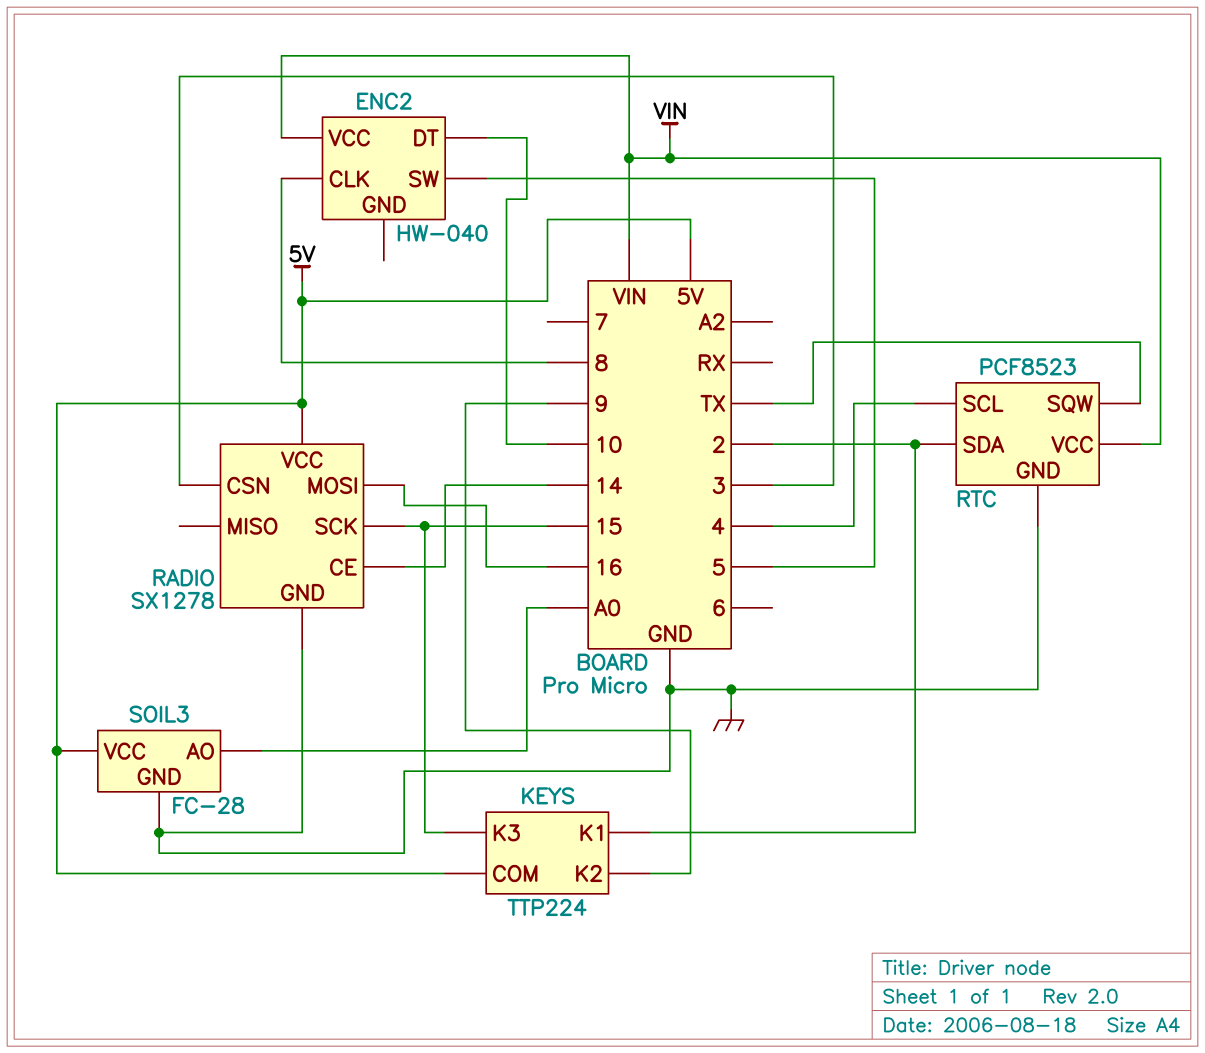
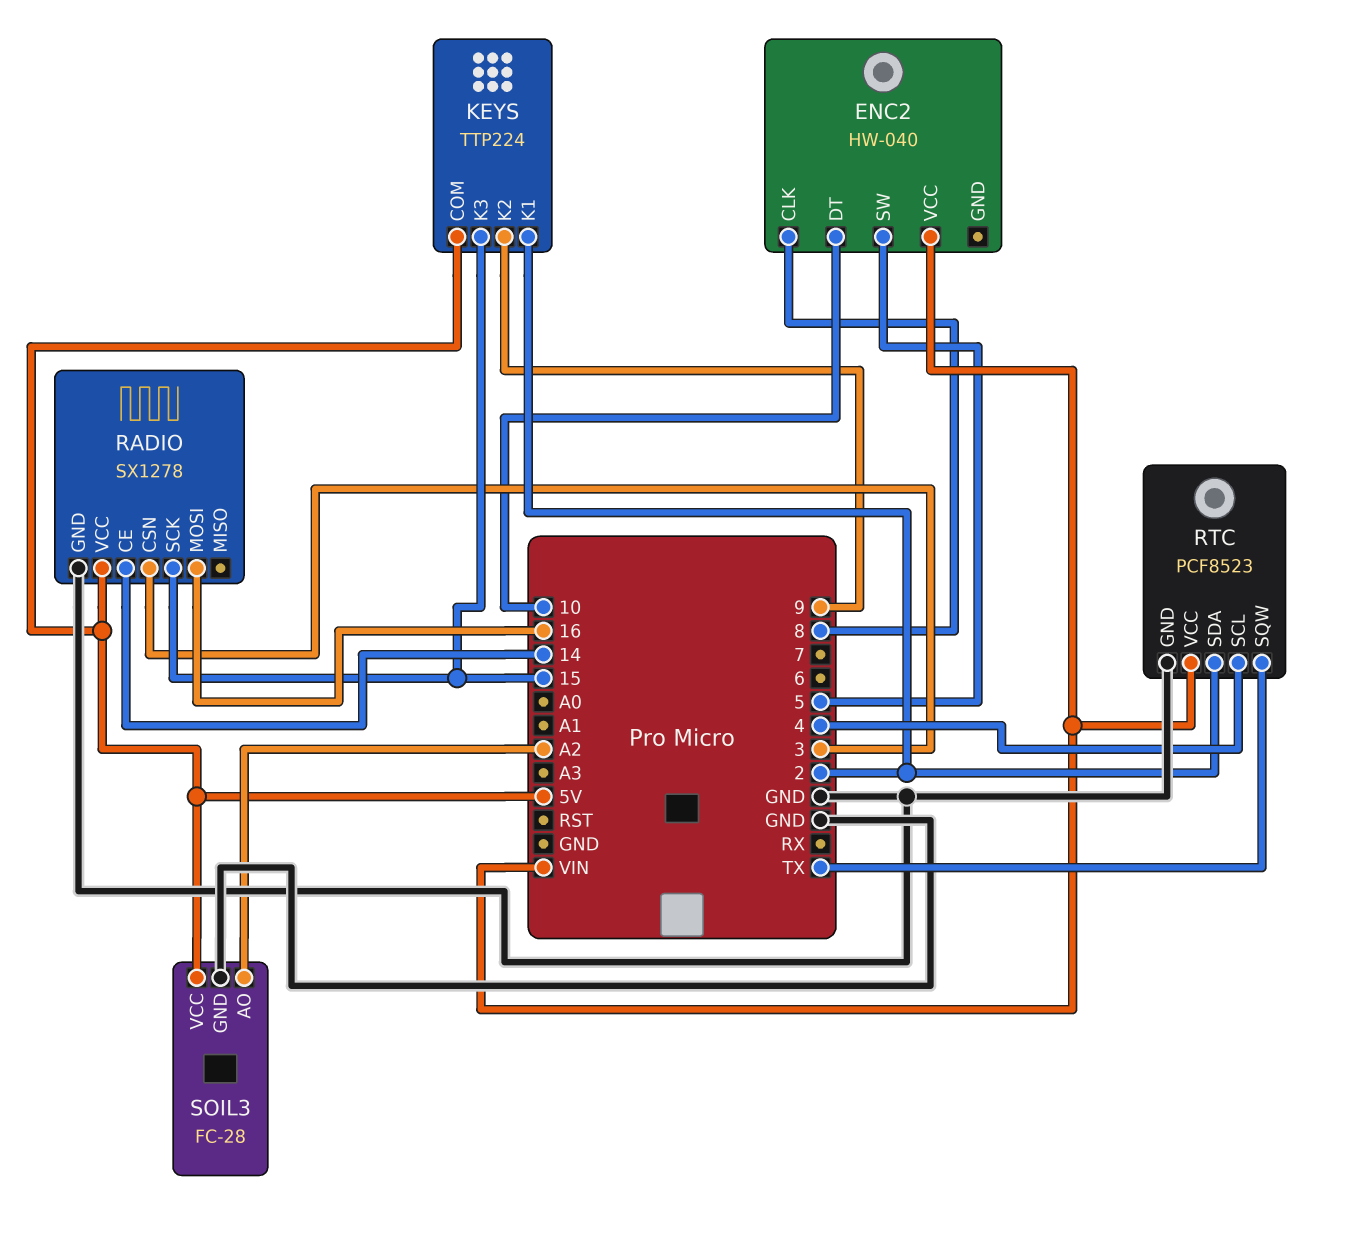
SOIL3 pin AO: A0 -> A2

